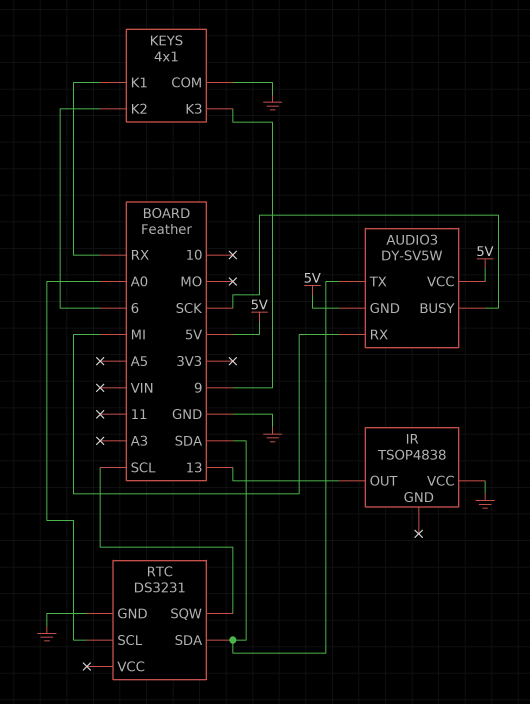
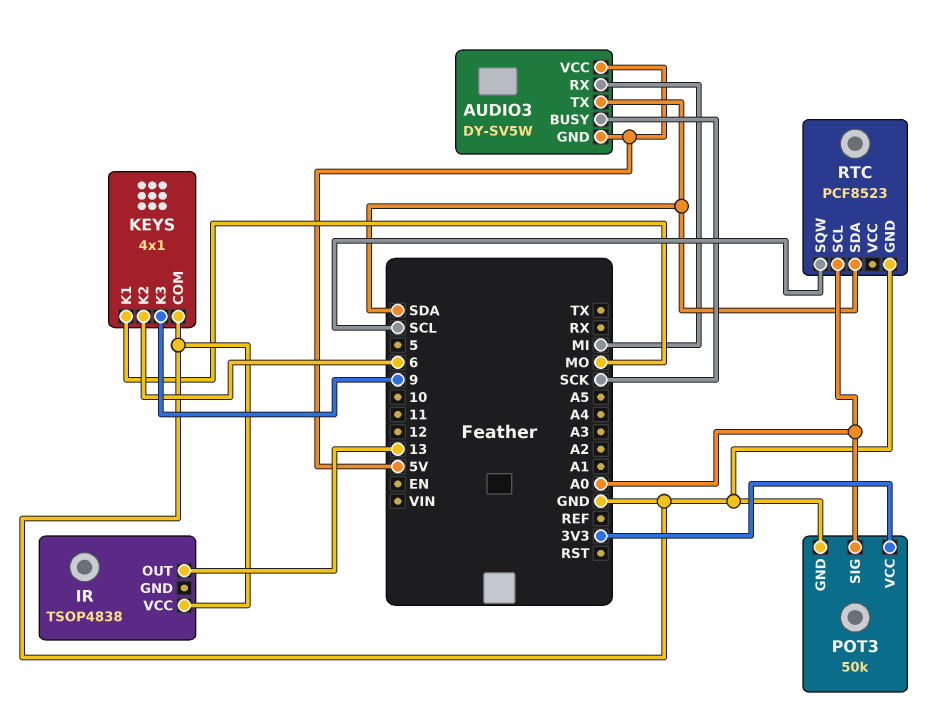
KEYS pin K1: RX -> MO
POT3: none -> 50k
POT3 pin GND: none -> GND
POT3 pin SIG: none -> A0
POT3 pin VCC: none -> 3V3
RTC: DS3231 -> PCF8523

